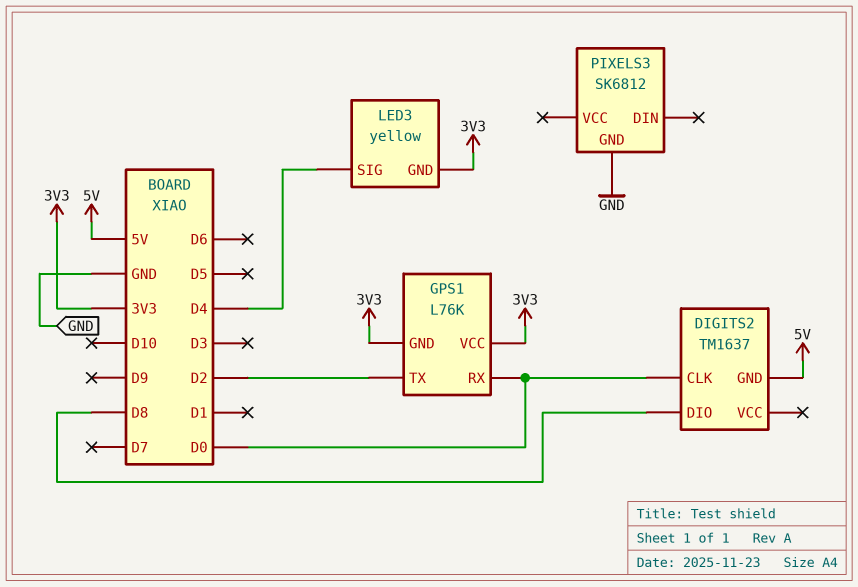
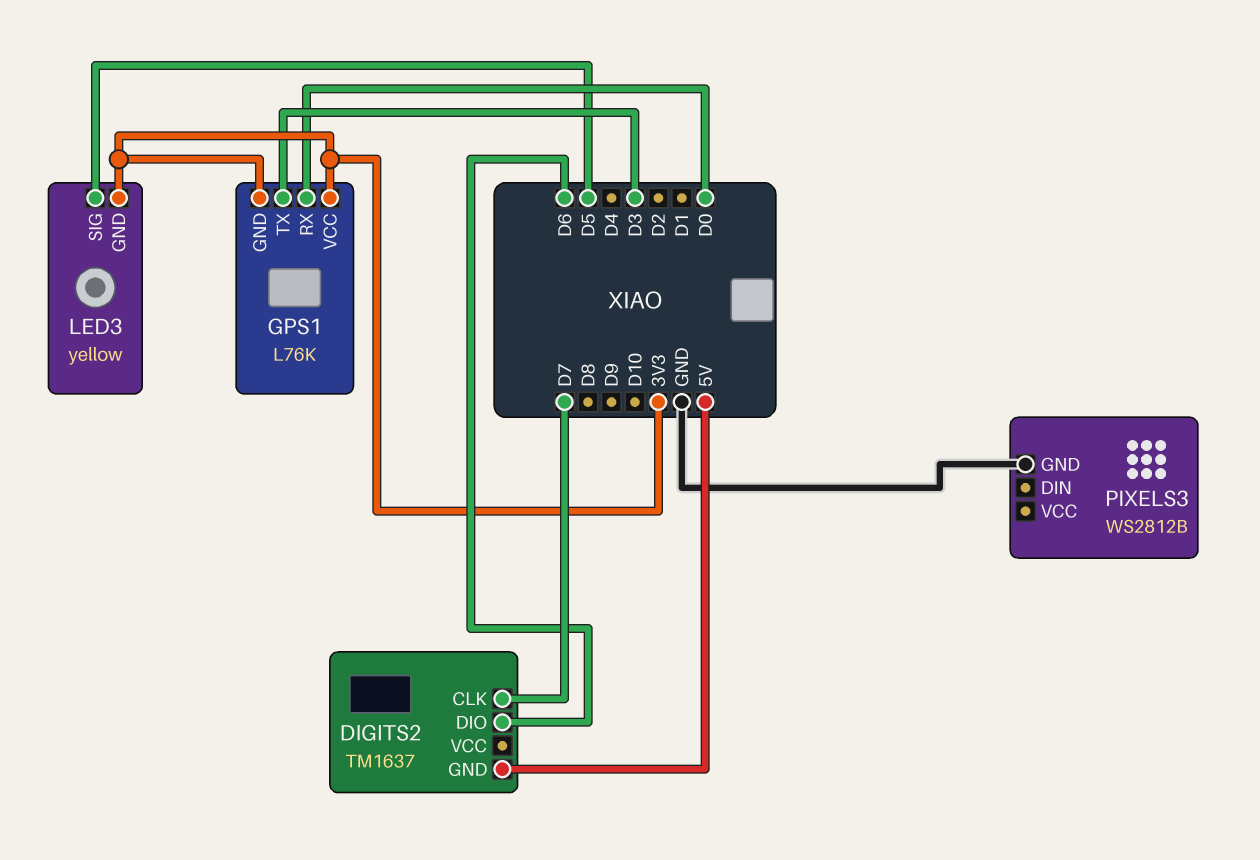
DIGITS2 pin CLK: D0 -> D7
DIGITS2 pin DIO: D8 -> D6
GPS1 pin TX: D2 -> D3
LED3 pin SIG: D4 -> D5
PIXELS3: SK6812 -> WS2812B

